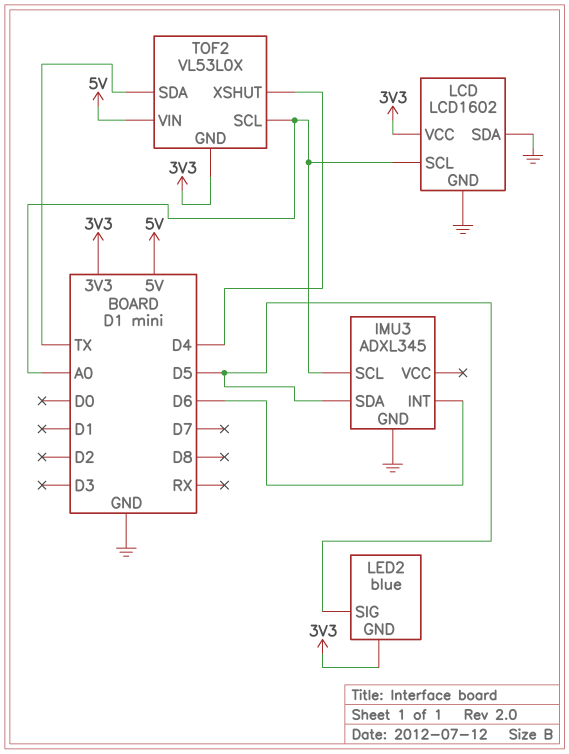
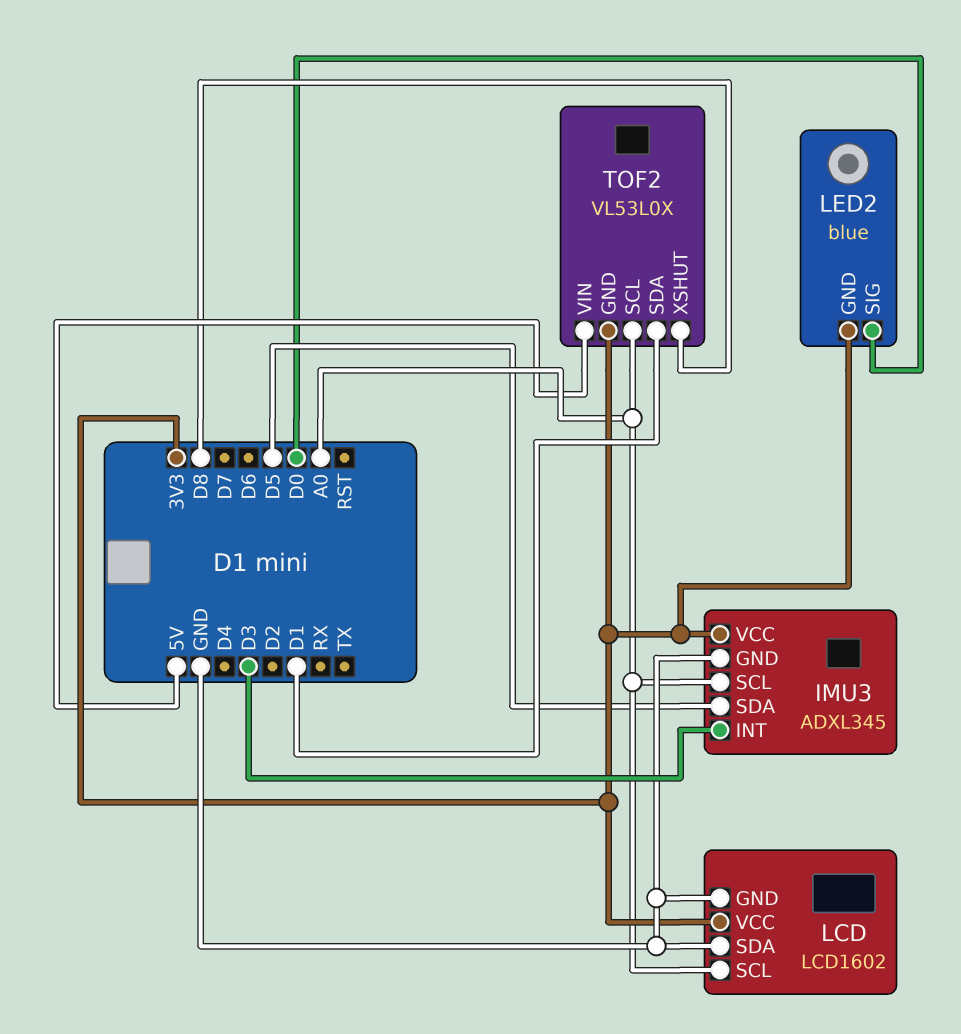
IMU3 pin INT: D6 -> D3
IMU3 pin VCC: none -> 3V3
LED2 pin SIG: D5 -> D0
TOF2 pin SDA: TX -> D1
TOF2 pin XSHUT: D4 -> D8

